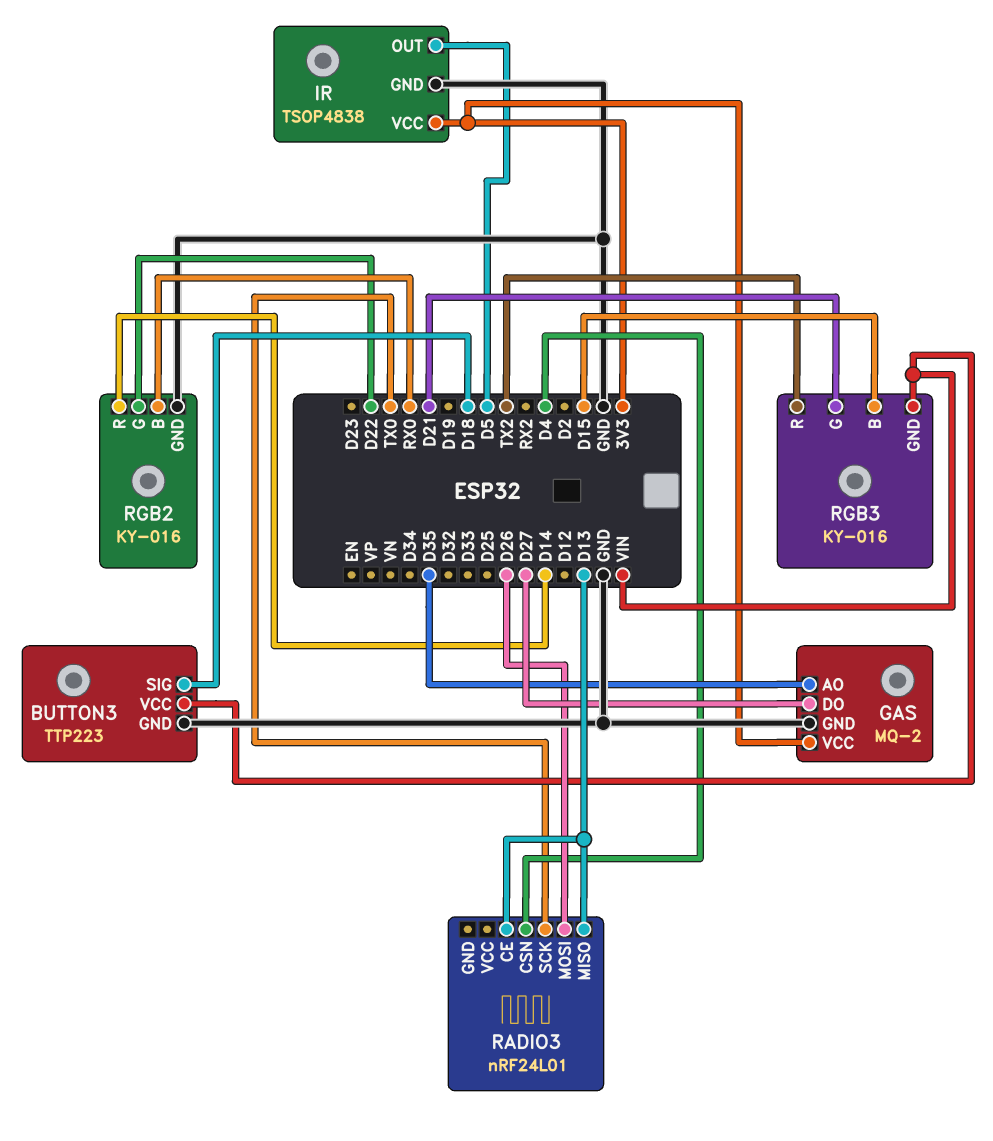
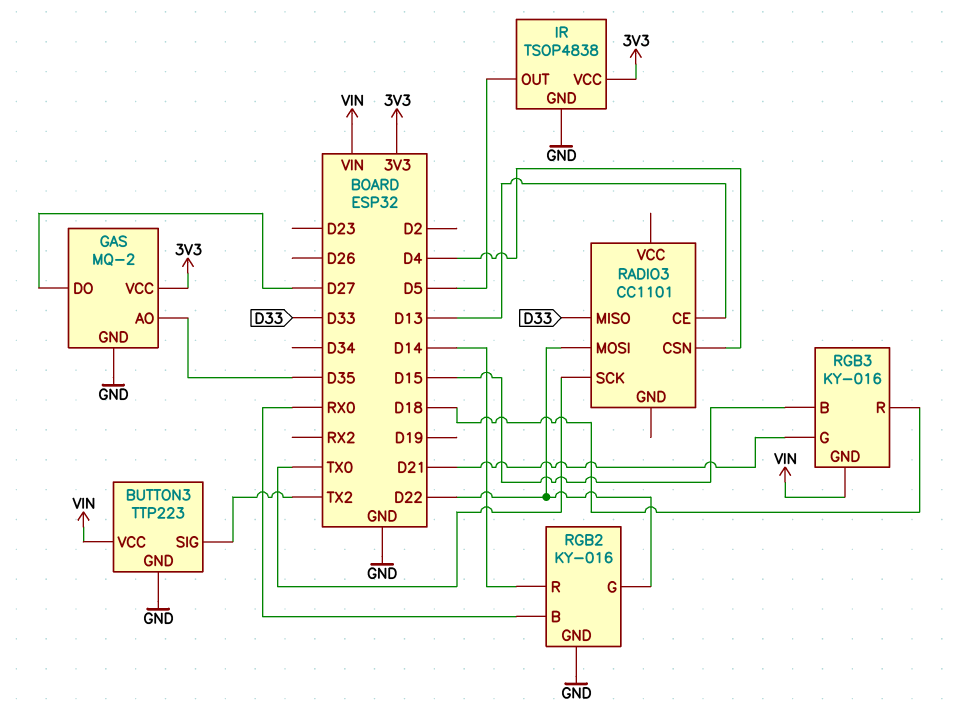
BUTTON3 pin SIG: D18 -> TX2
RADIO3: nRF24L01 -> CC1101
RADIO3 pin MISO: D13 -> D33
RADIO3 pin MOSI: D26 -> D22
RGB3 pin R: TX2 -> D18

